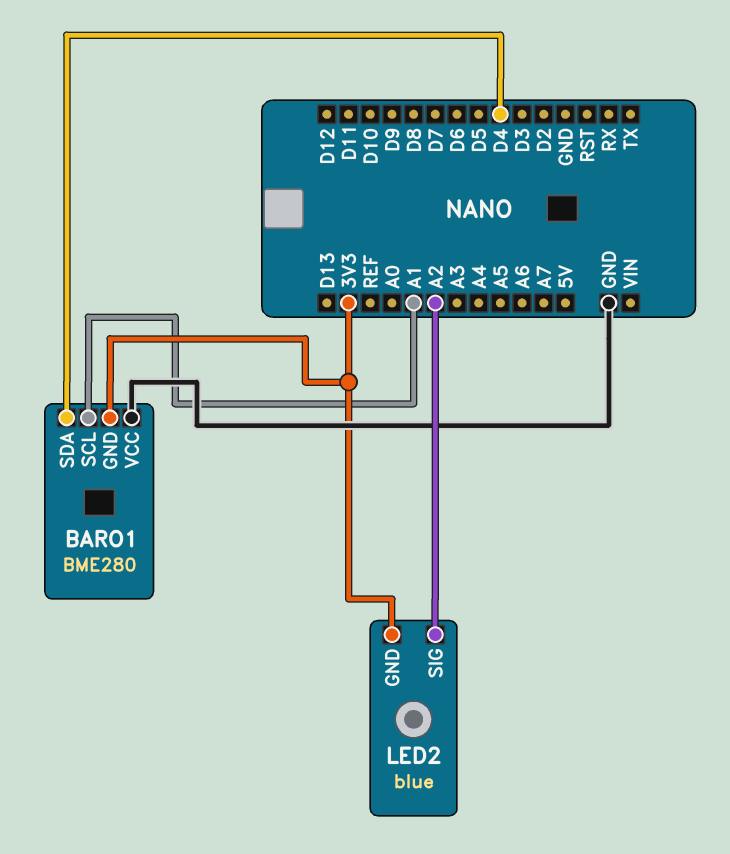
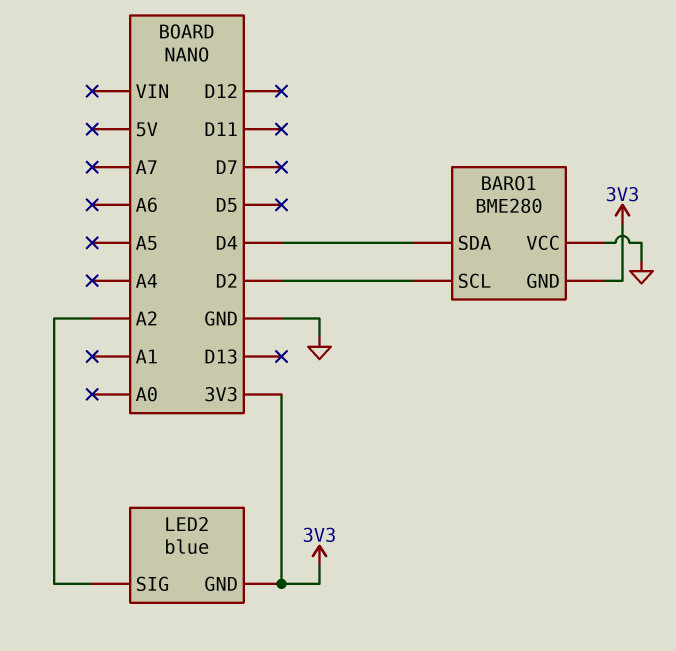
BARO1 pin SCL: A1 -> D2

